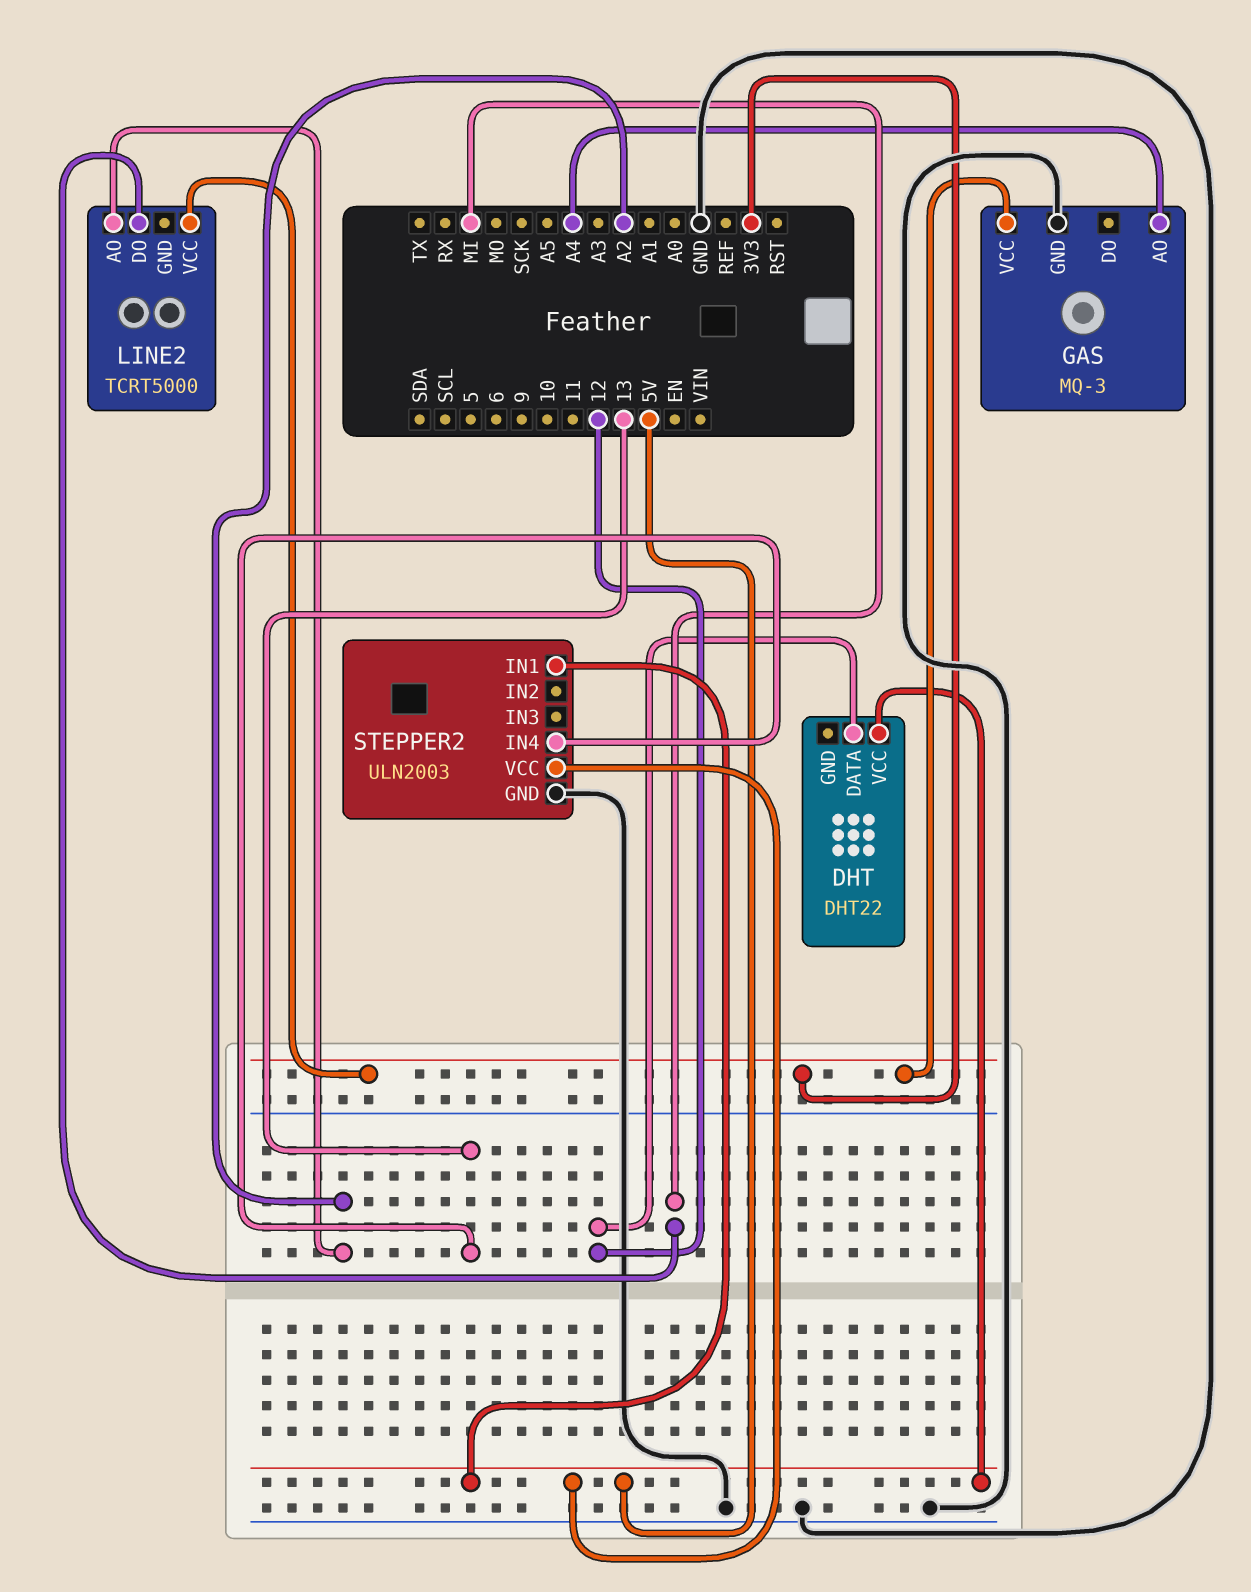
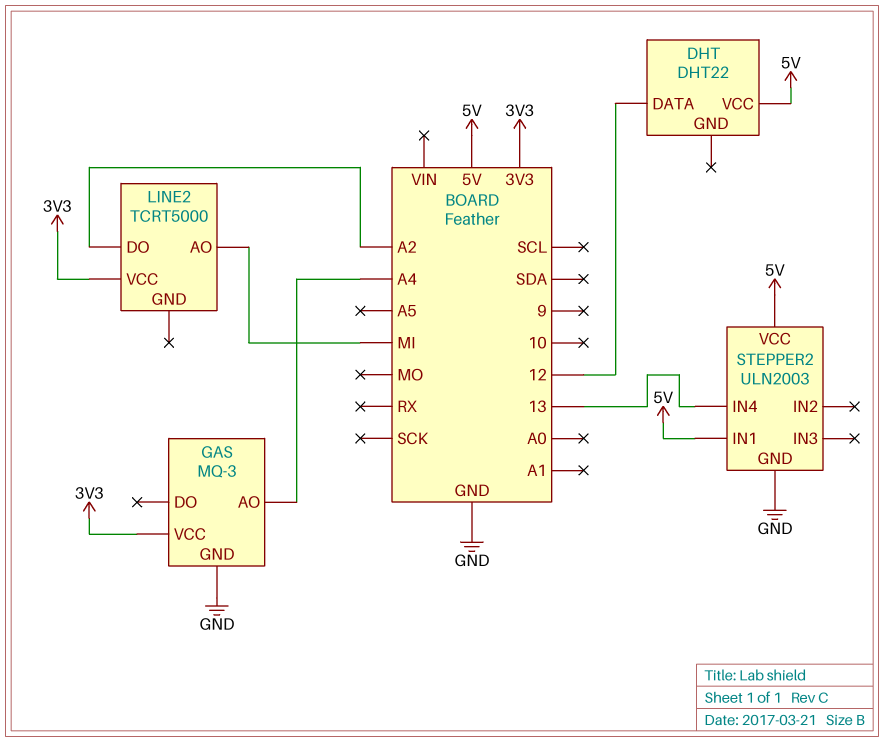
LINE2 pin AO: A2 -> MI
LINE2 pin DO: MI -> A2

